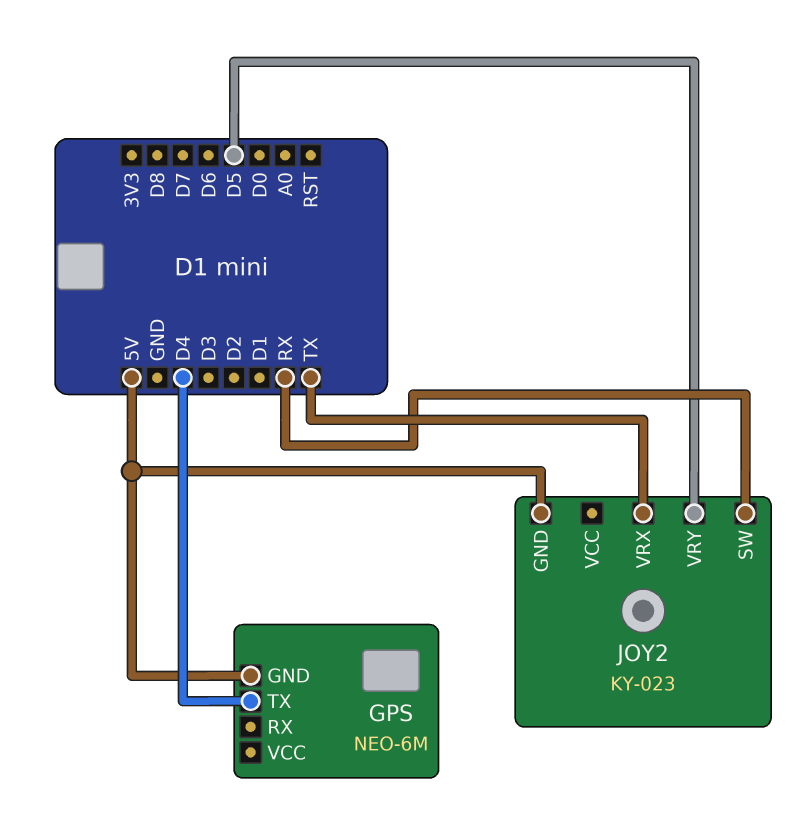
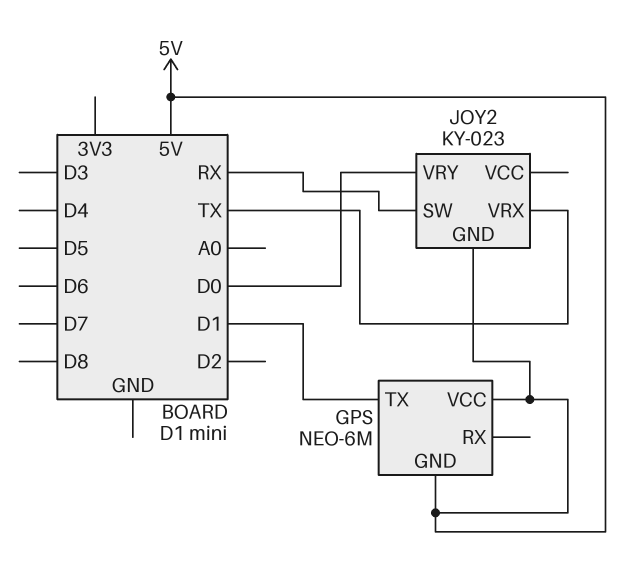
GPS pin TX: D4 -> D1
GPS pin VCC: none -> 5V
JOY2 pin VRY: D5 -> D0

